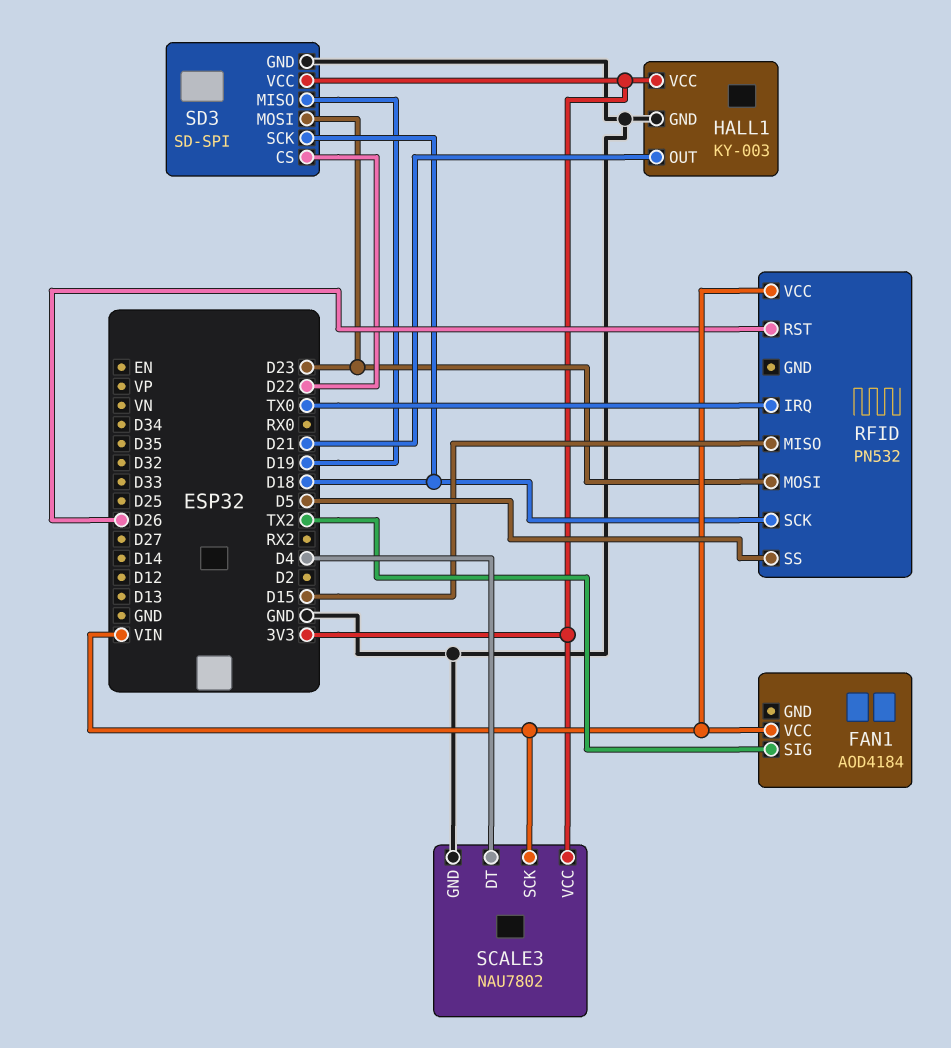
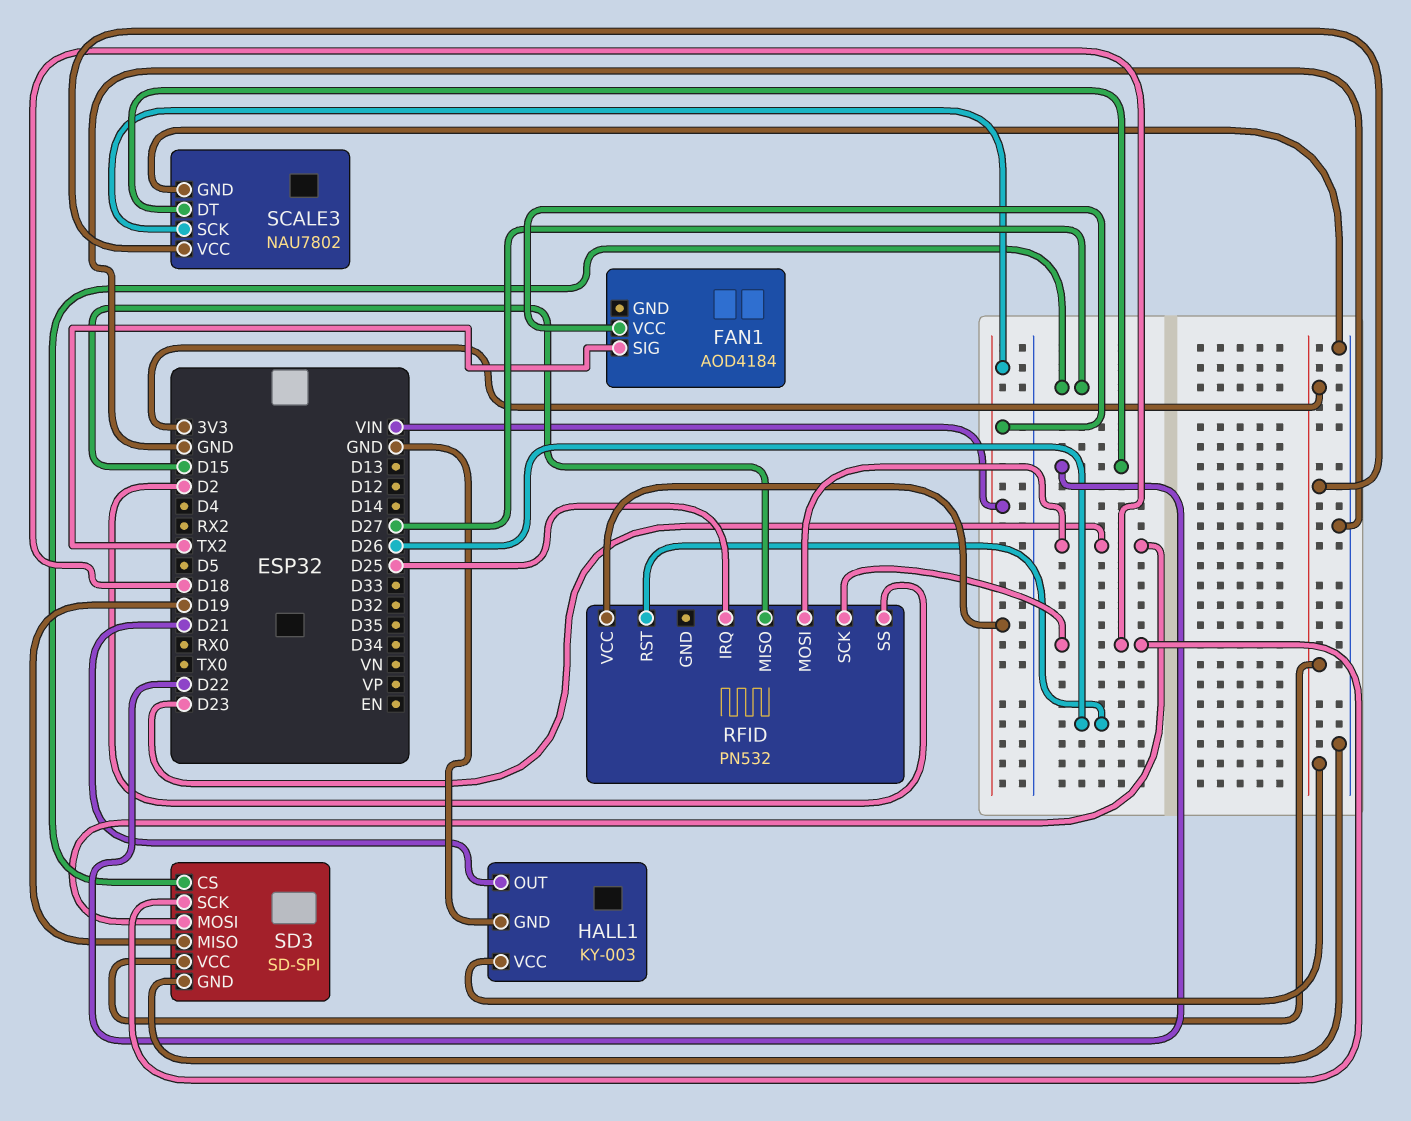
RFID pin IRQ: TX0 -> D25
RFID pin SS: D5 -> D2
SCALE3 pin DT: D4 -> D22
SD3 pin CS: D22 -> D27

